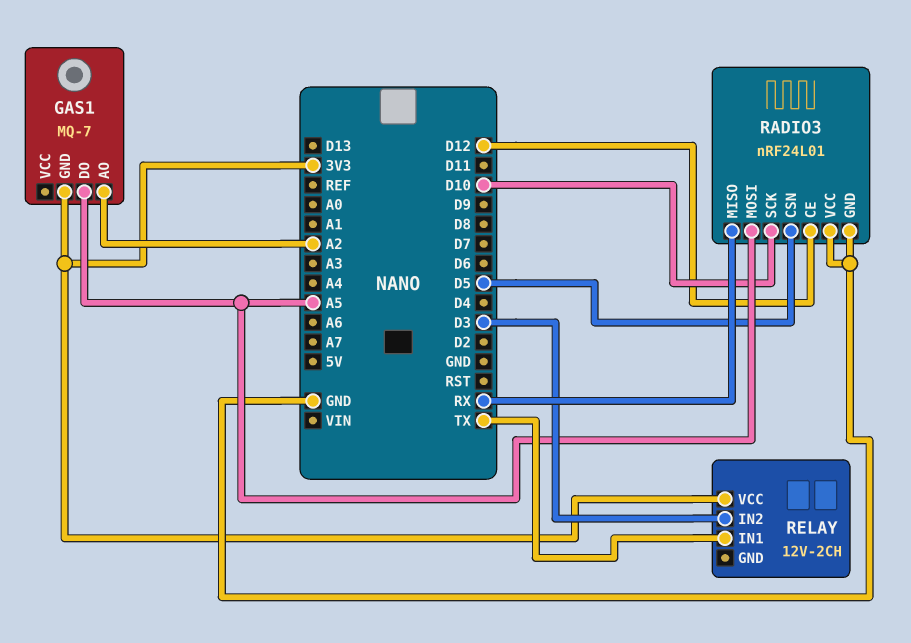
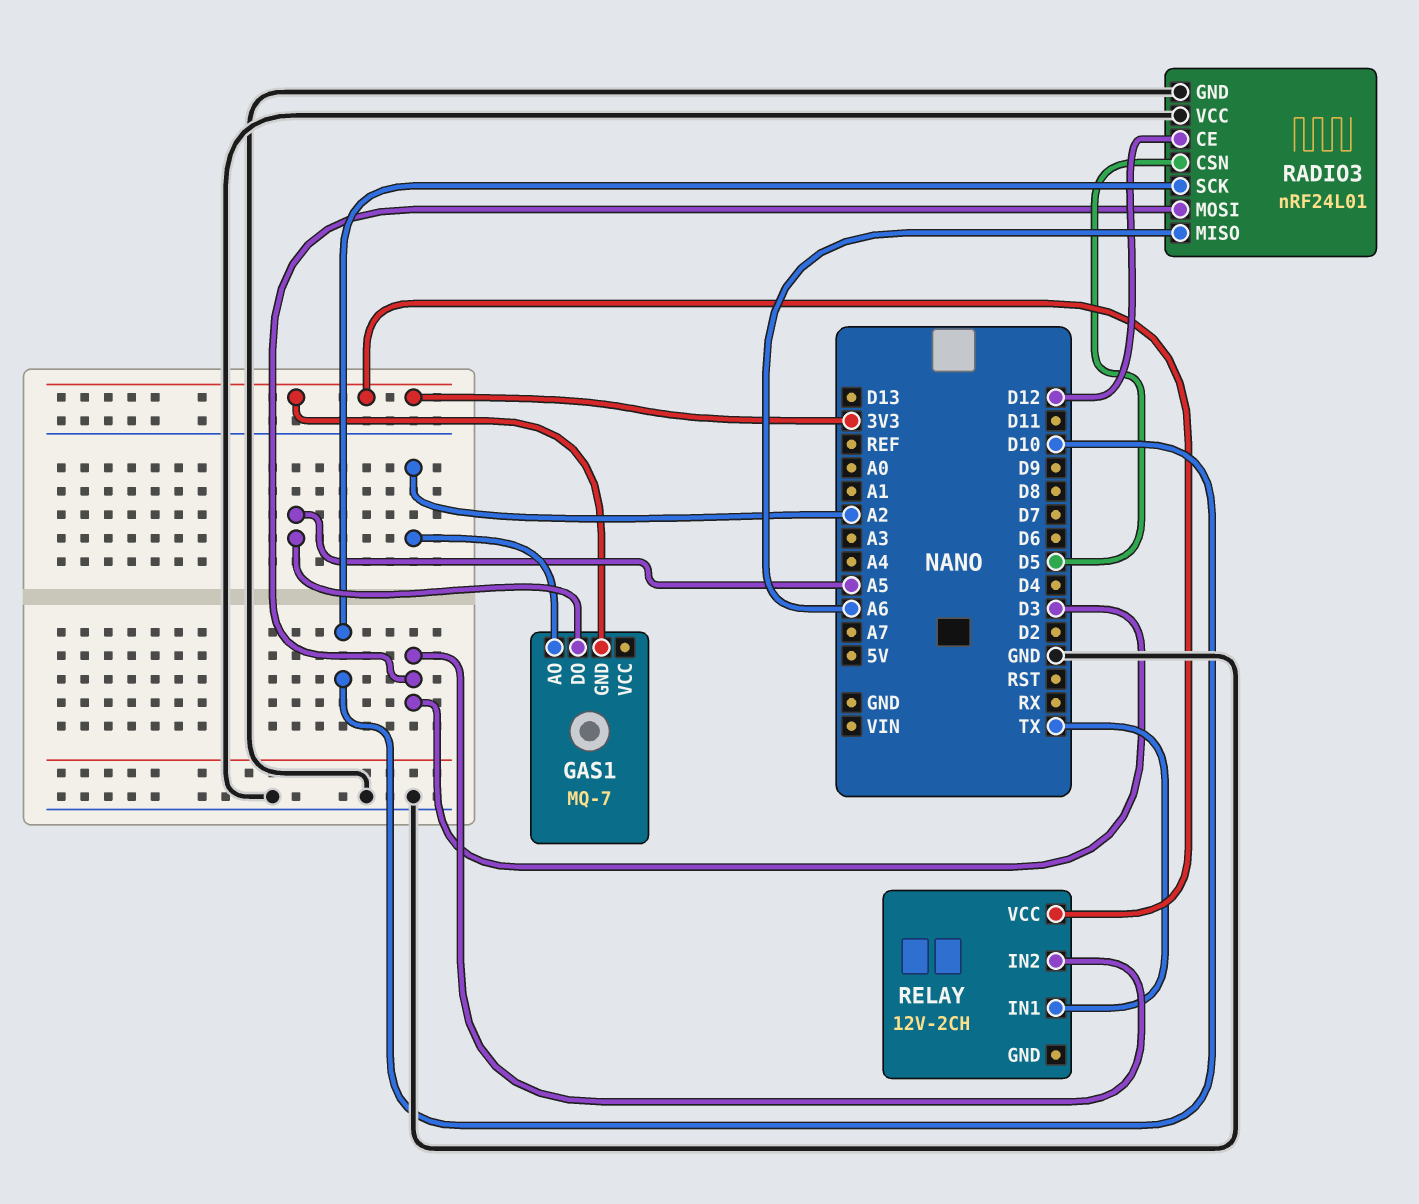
RADIO3 pin MISO: RX -> A6
RADIO3 pin MOSI: A5 -> D3

